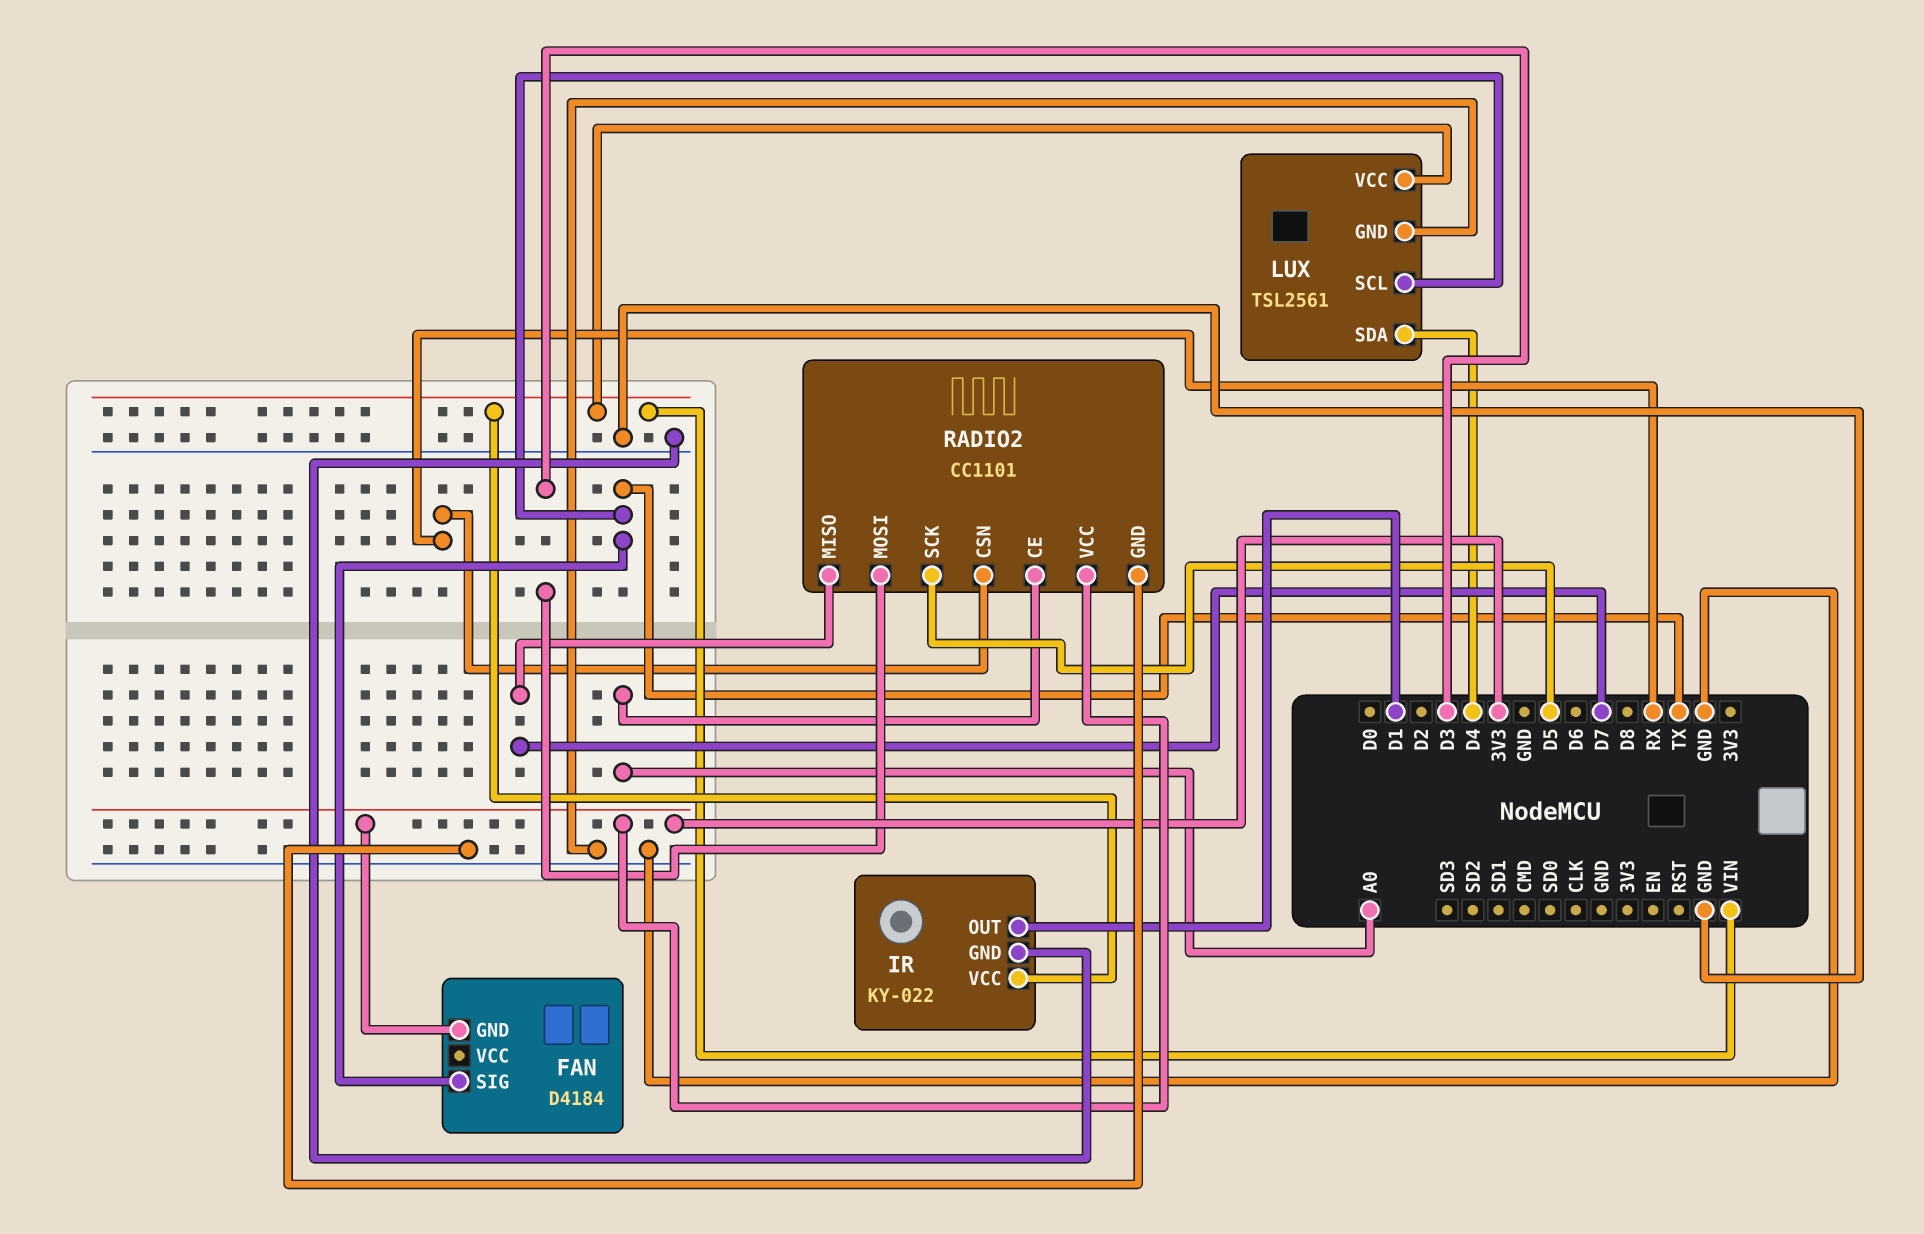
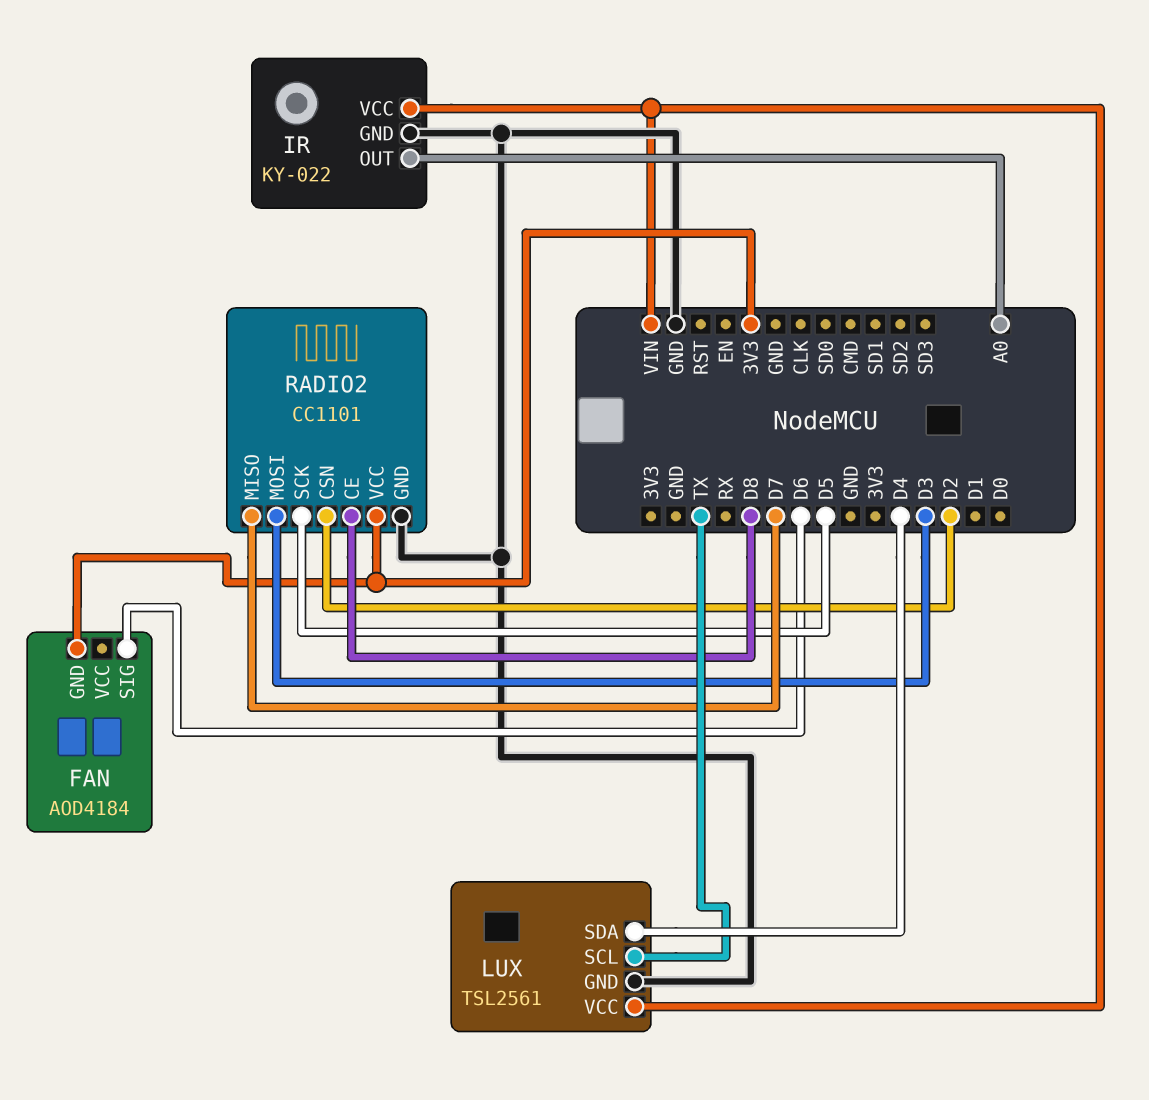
FAN: D4184 -> AOD4184
FAN pin SIG: TX -> D6
IR pin OUT: D1 -> A0
RADIO2 pin CE: A0 -> D8
RADIO2 pin CSN: RX -> D2

